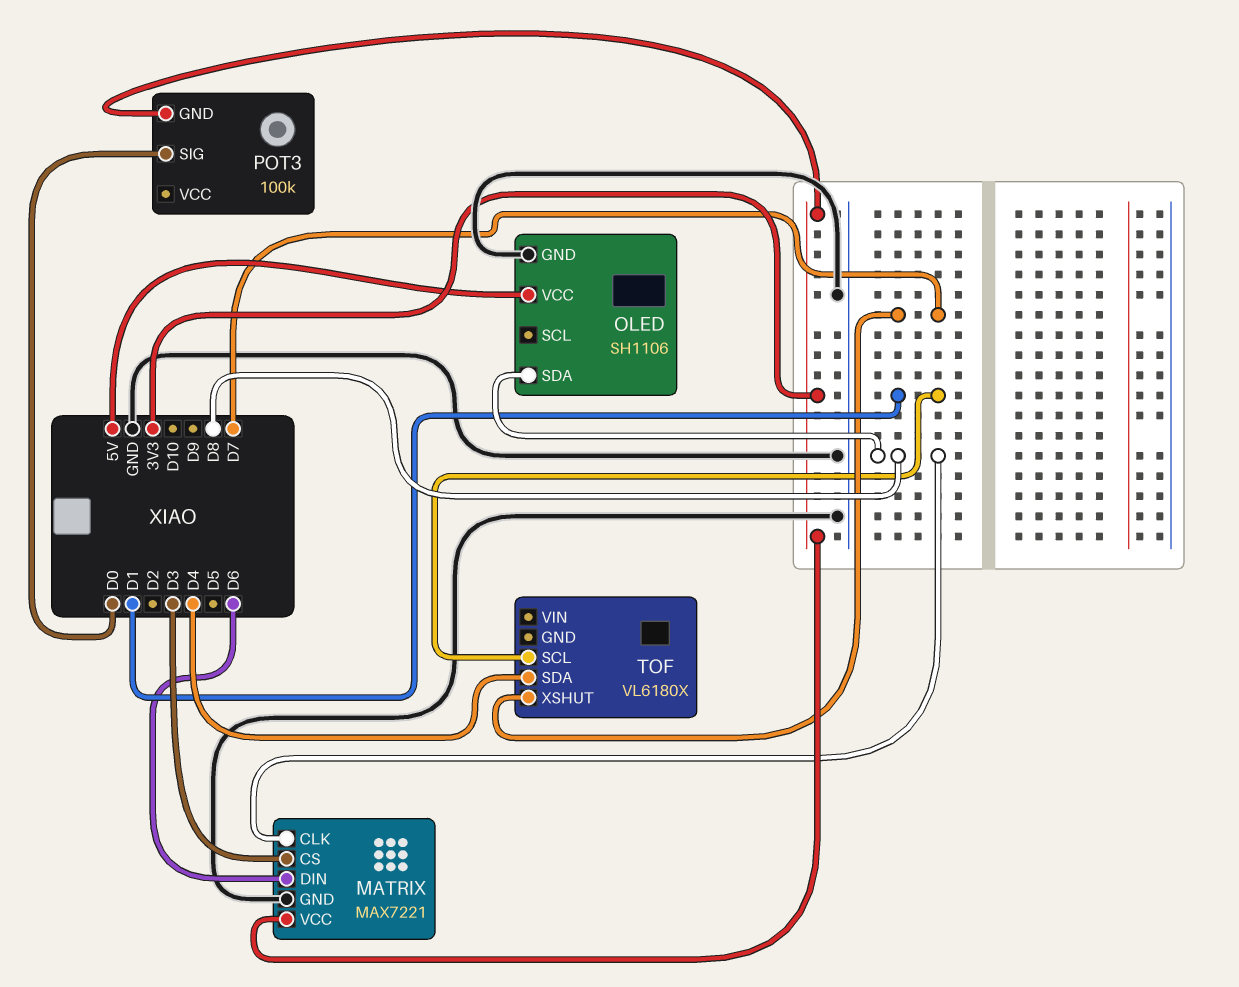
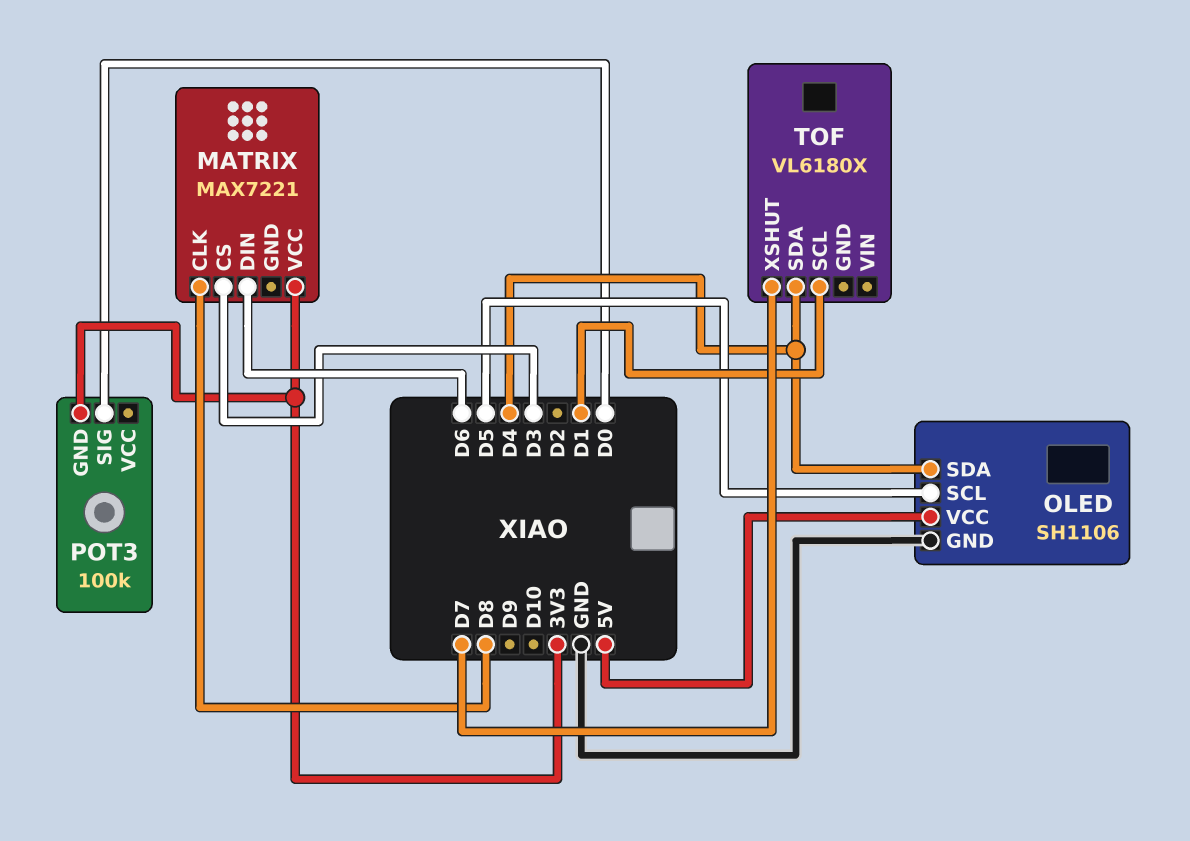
MATRIX pin GND: GND -> none
OLED pin SCL: none -> D5
OLED pin SDA: D8 -> D4

